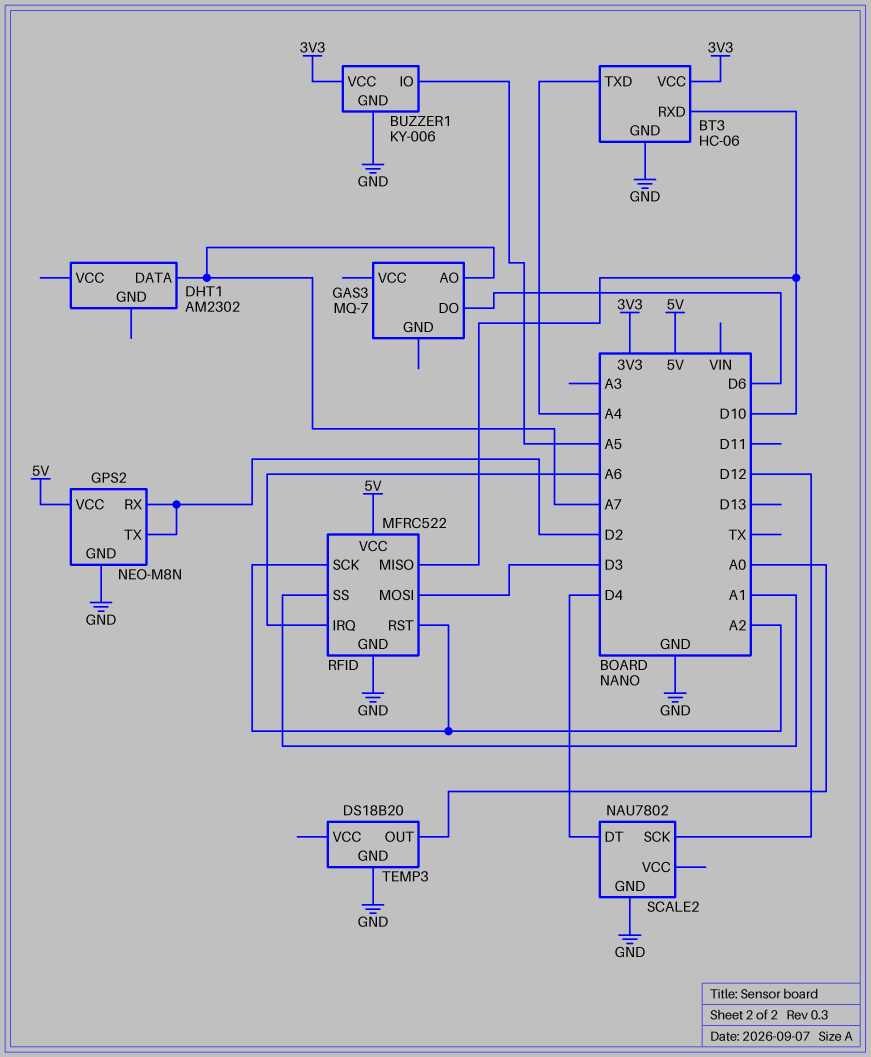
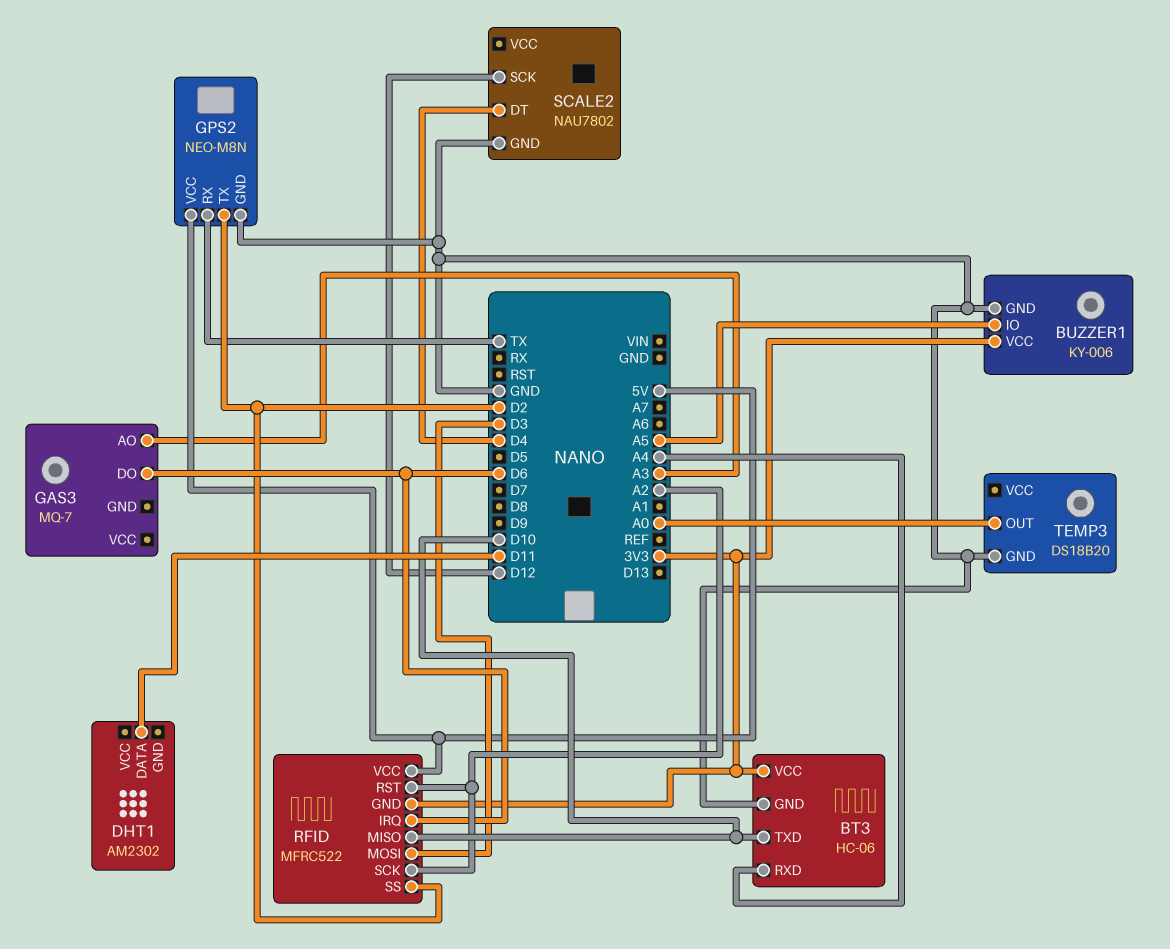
BT3 pin RXD: D10 -> A4
BT3 pin TXD: A4 -> D10
DHT1 pin DATA: A7 -> D11
GAS3 pin AO: A7 -> A3
GPS2 pin RX: D2 -> TX
RFID pin GND: GND -> 3V3
RFID pin IRQ: A6 -> D6
RFID pin SS: A1 -> D2

